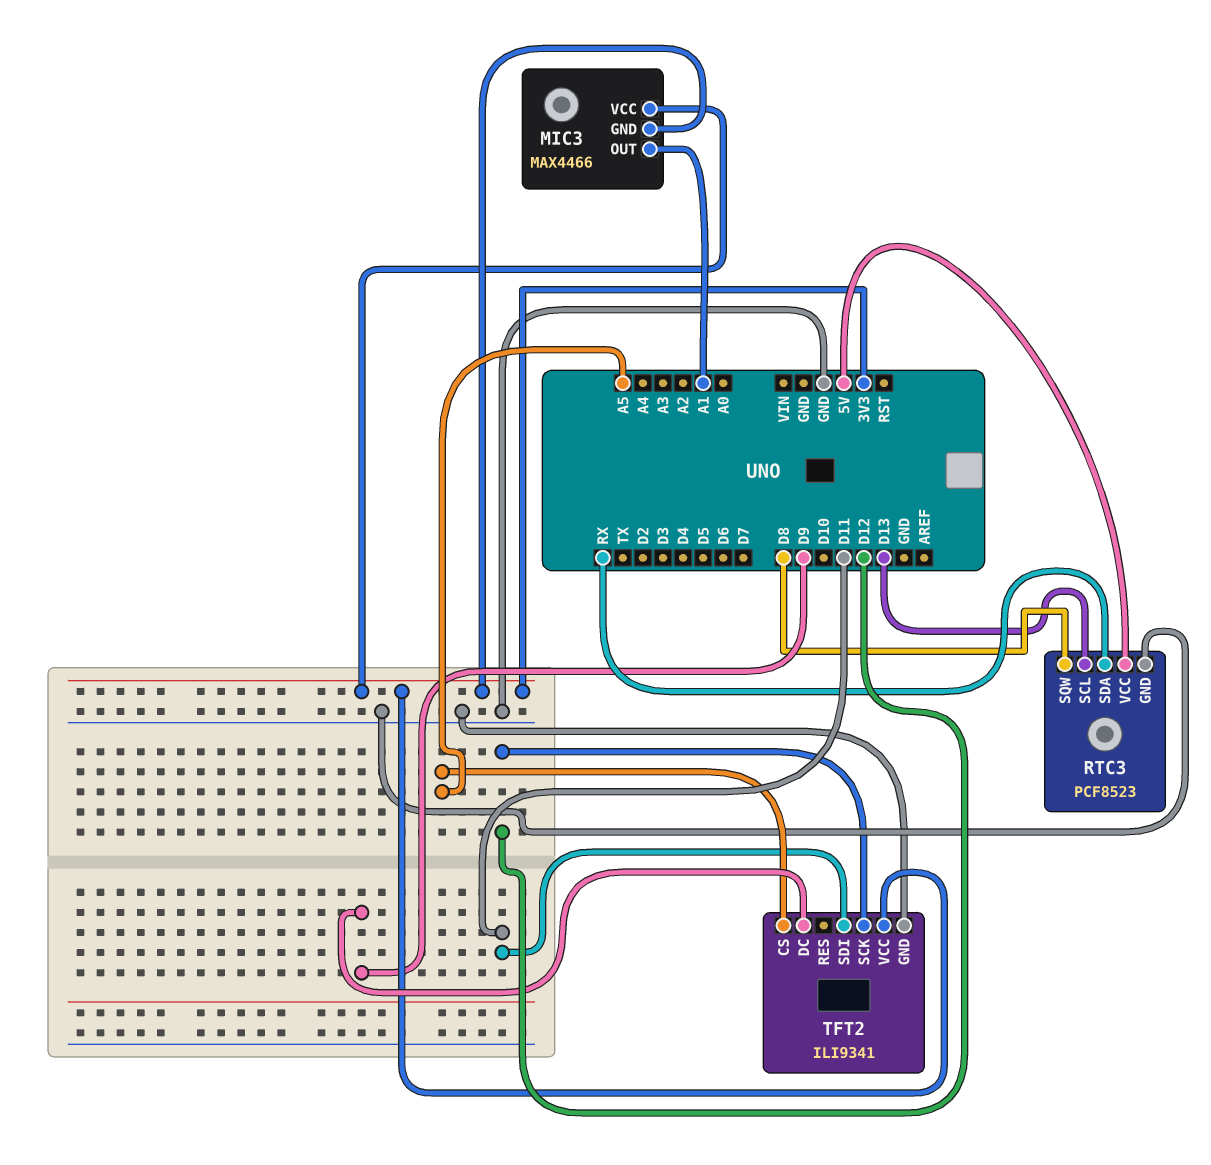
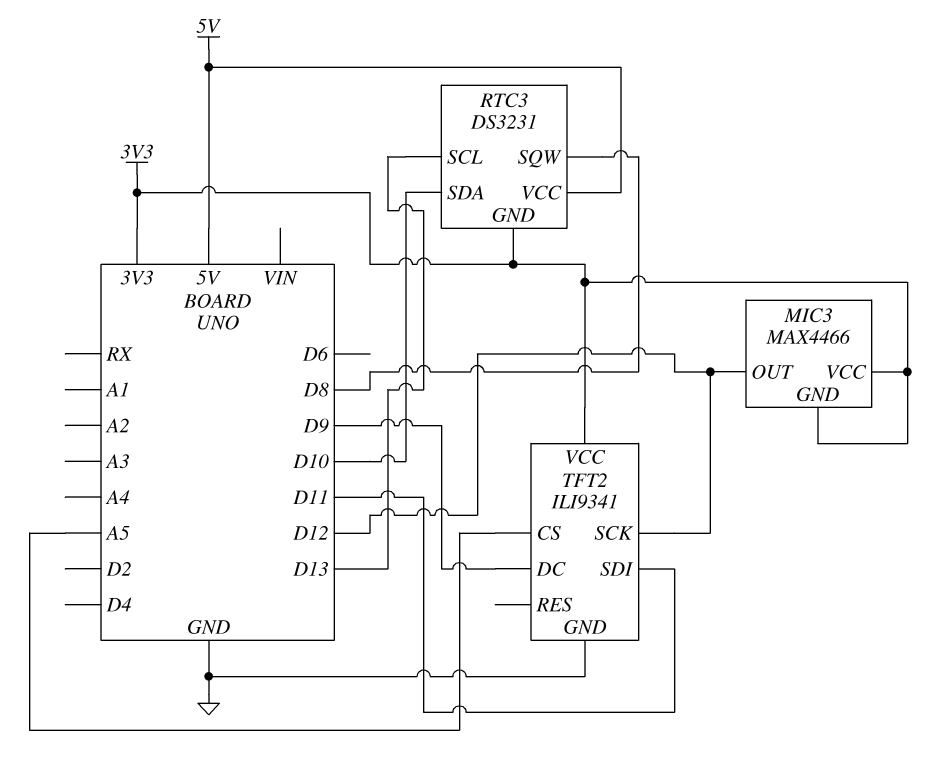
MIC3 pin OUT: A1 -> D12
RTC3: PCF8523 -> DS3231
RTC3 pin GND: GND -> 3V3
RTC3 pin SDA: RX -> D10

